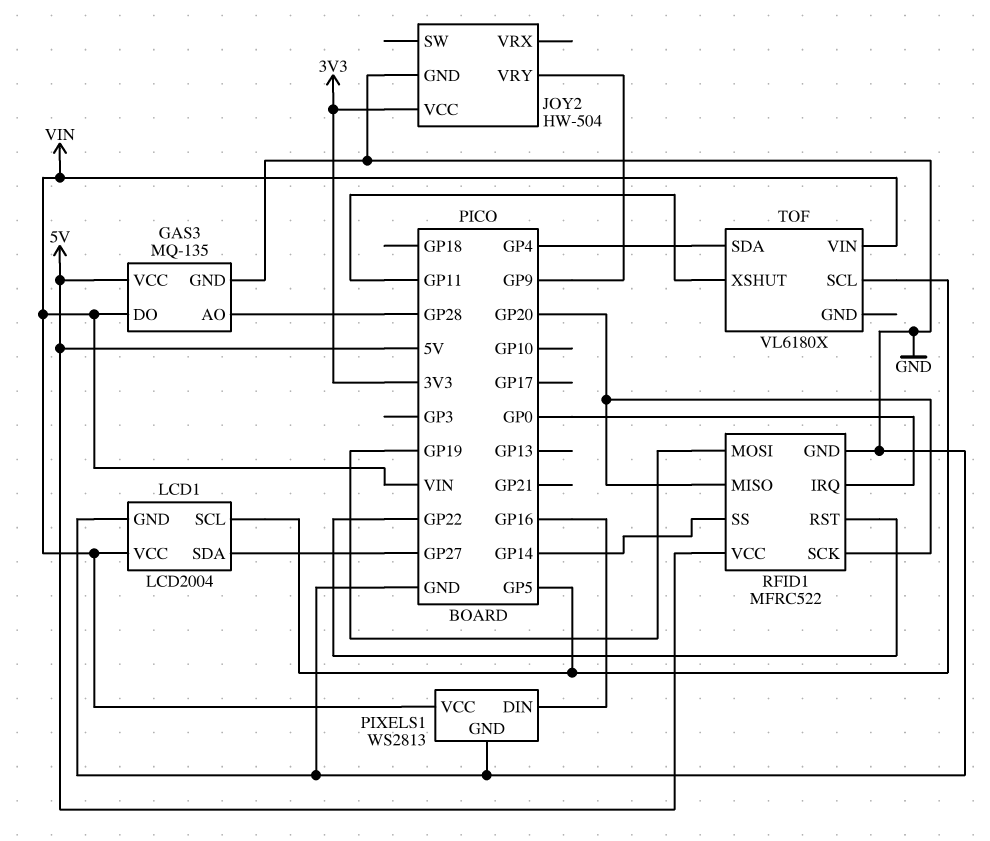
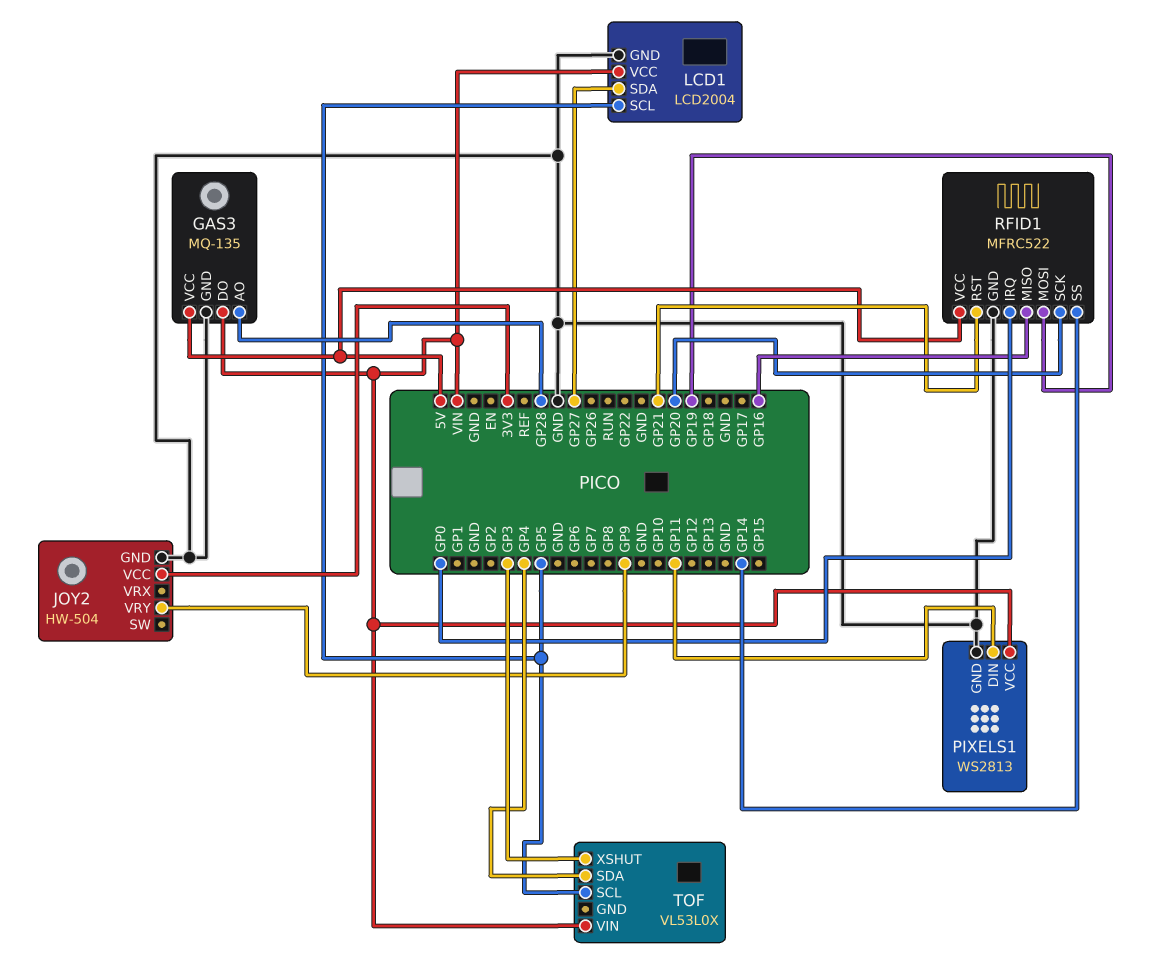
PIXELS1 pin DIN: GP16 -> GP11
RFID1 pin MISO: GP20 -> GP16
RFID1 pin RST: GP22 -> GP21
TOF: VL6180X -> VL53L0X
TOF pin XSHUT: GP11 -> GP3

